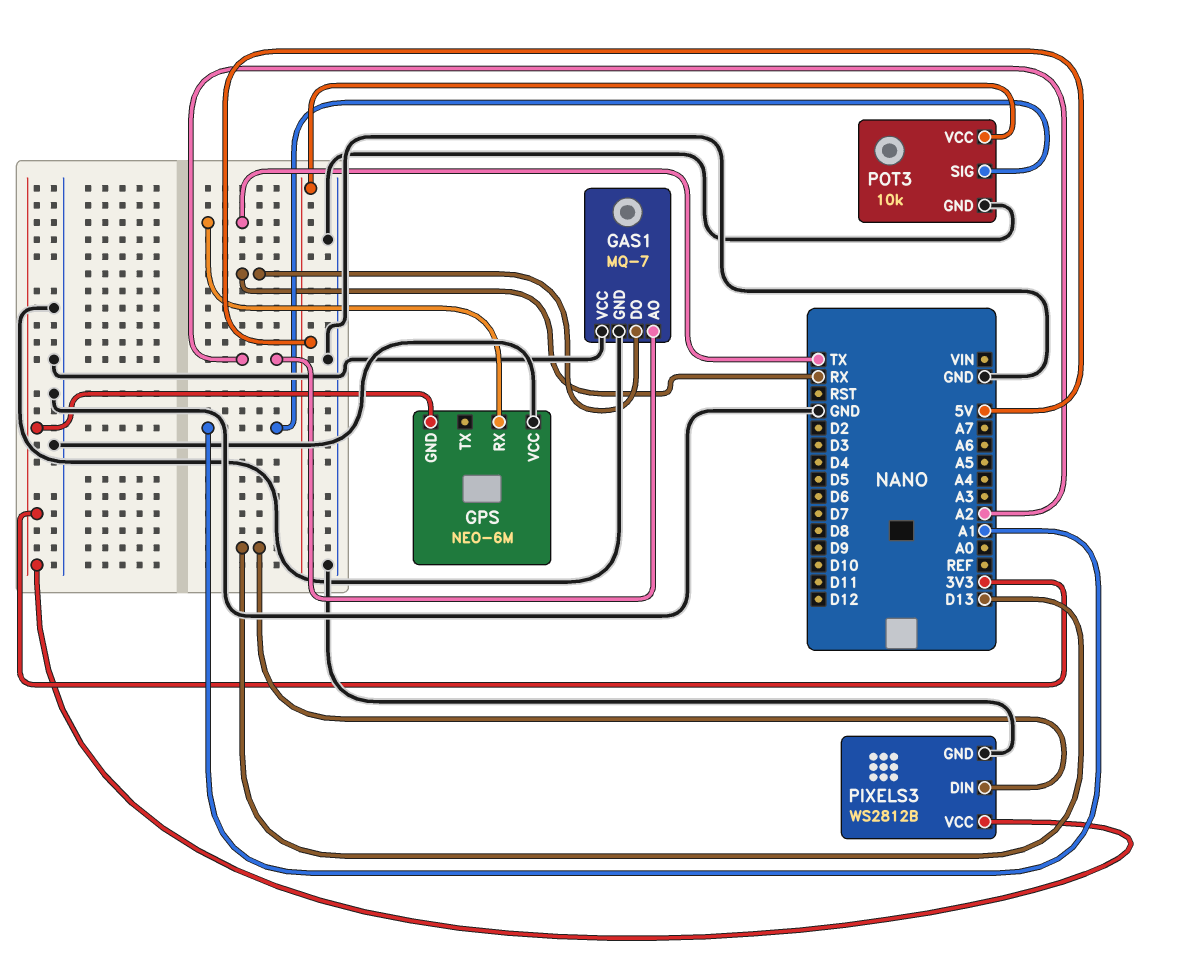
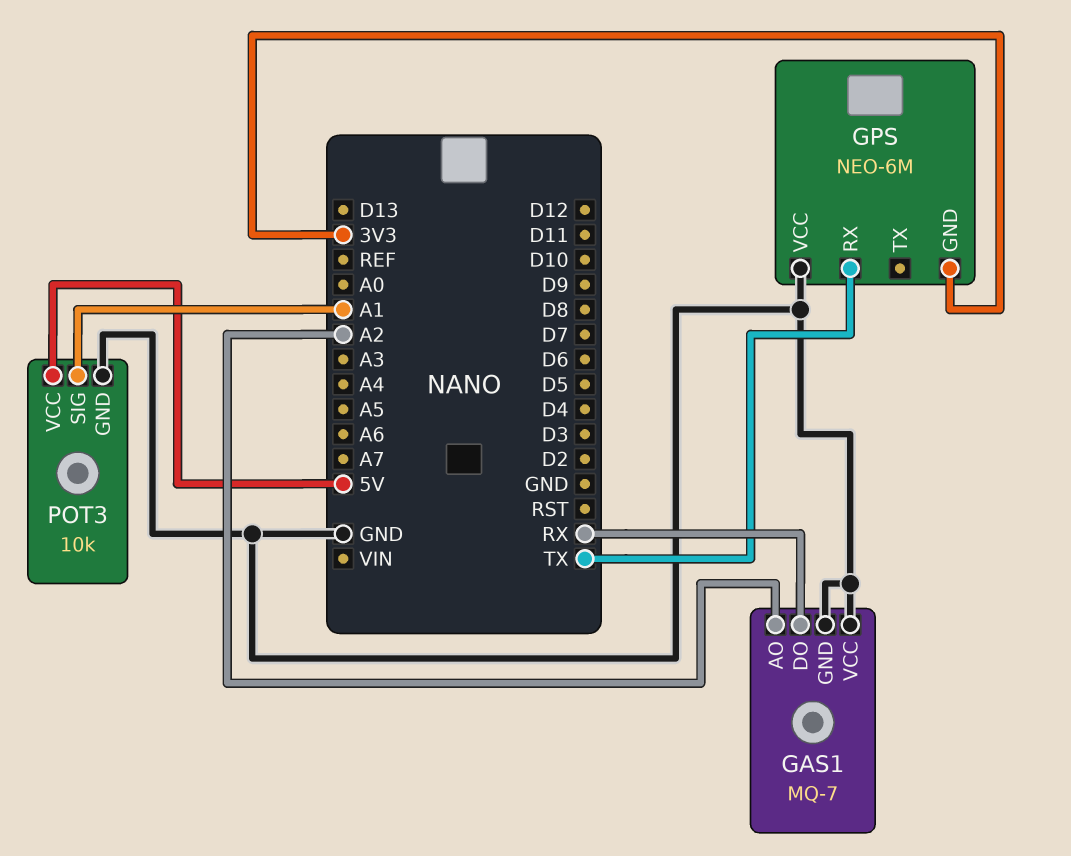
PIXELS3: WS2812B -> none
PIXELS3 pin DIN: D13 -> none
PIXELS3 pin GND: GND -> none
PIXELS3 pin VCC: 3V3 -> none

